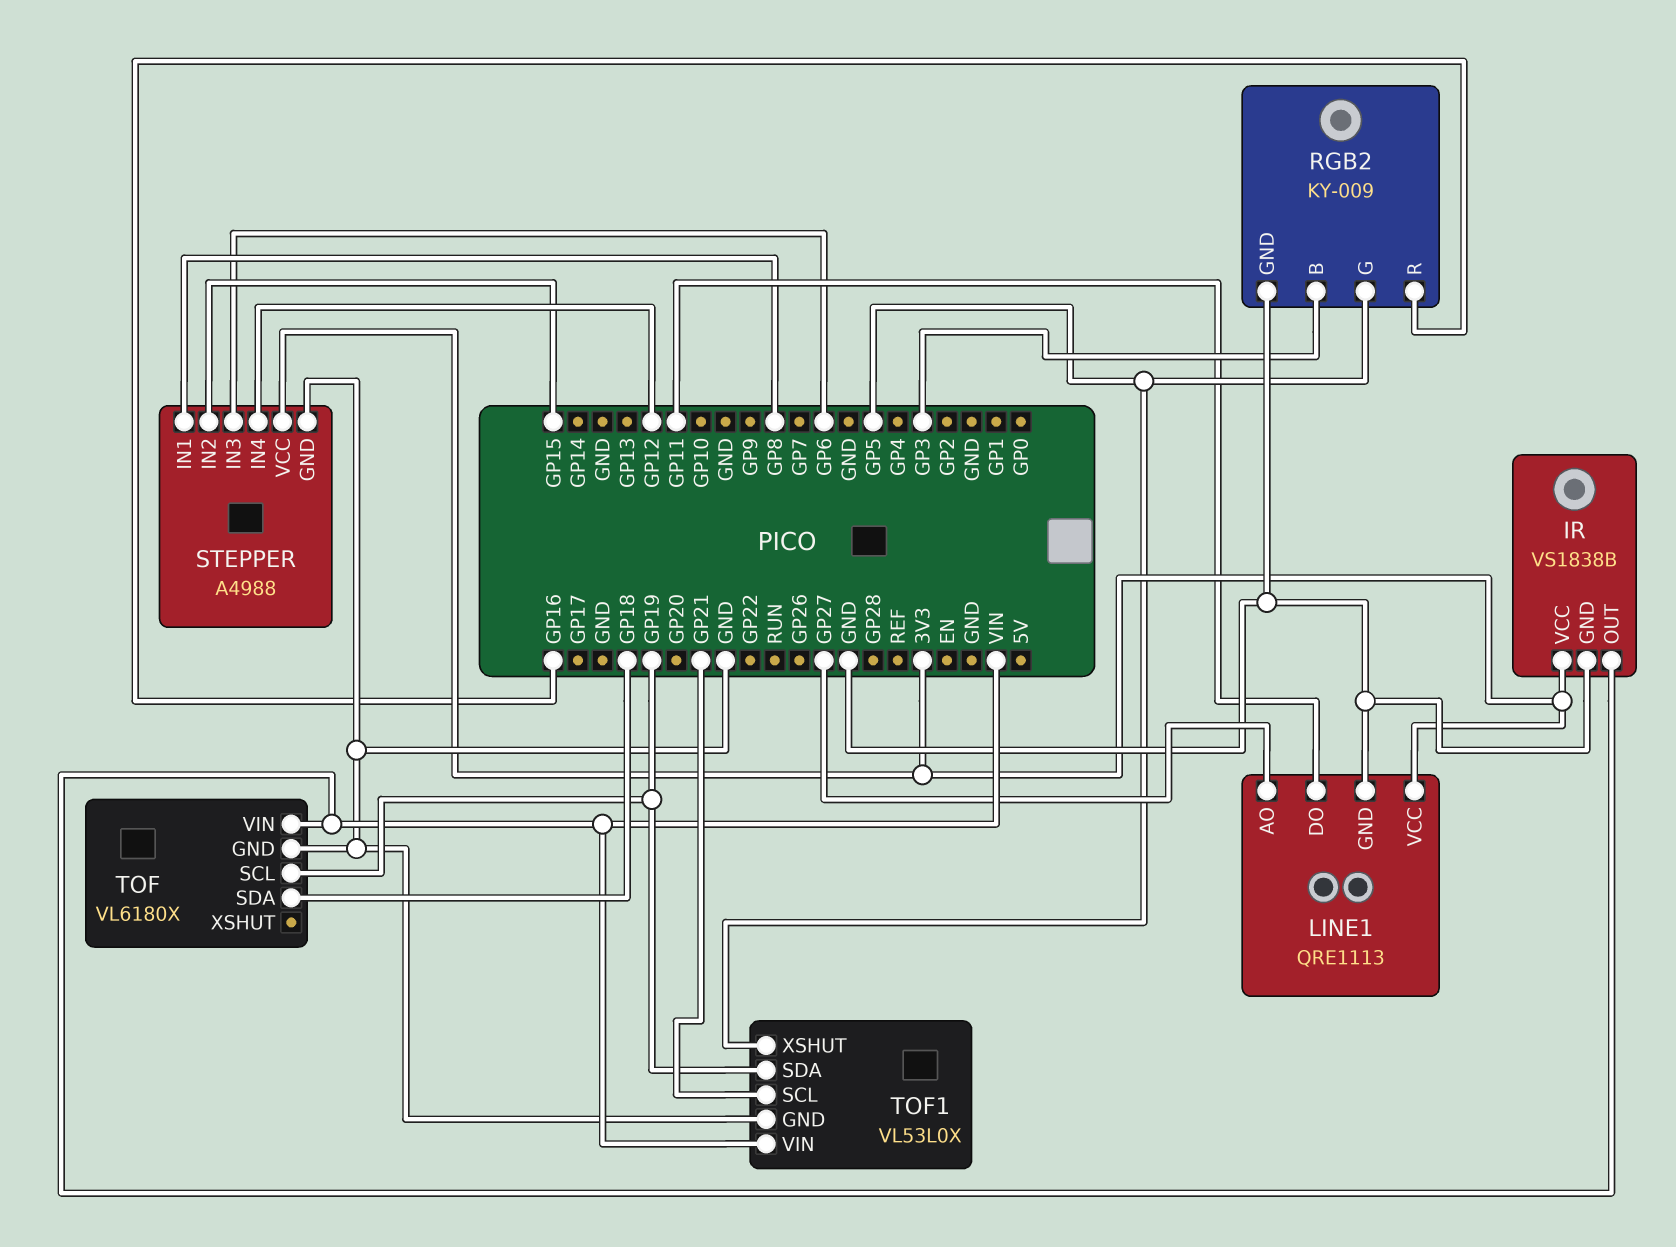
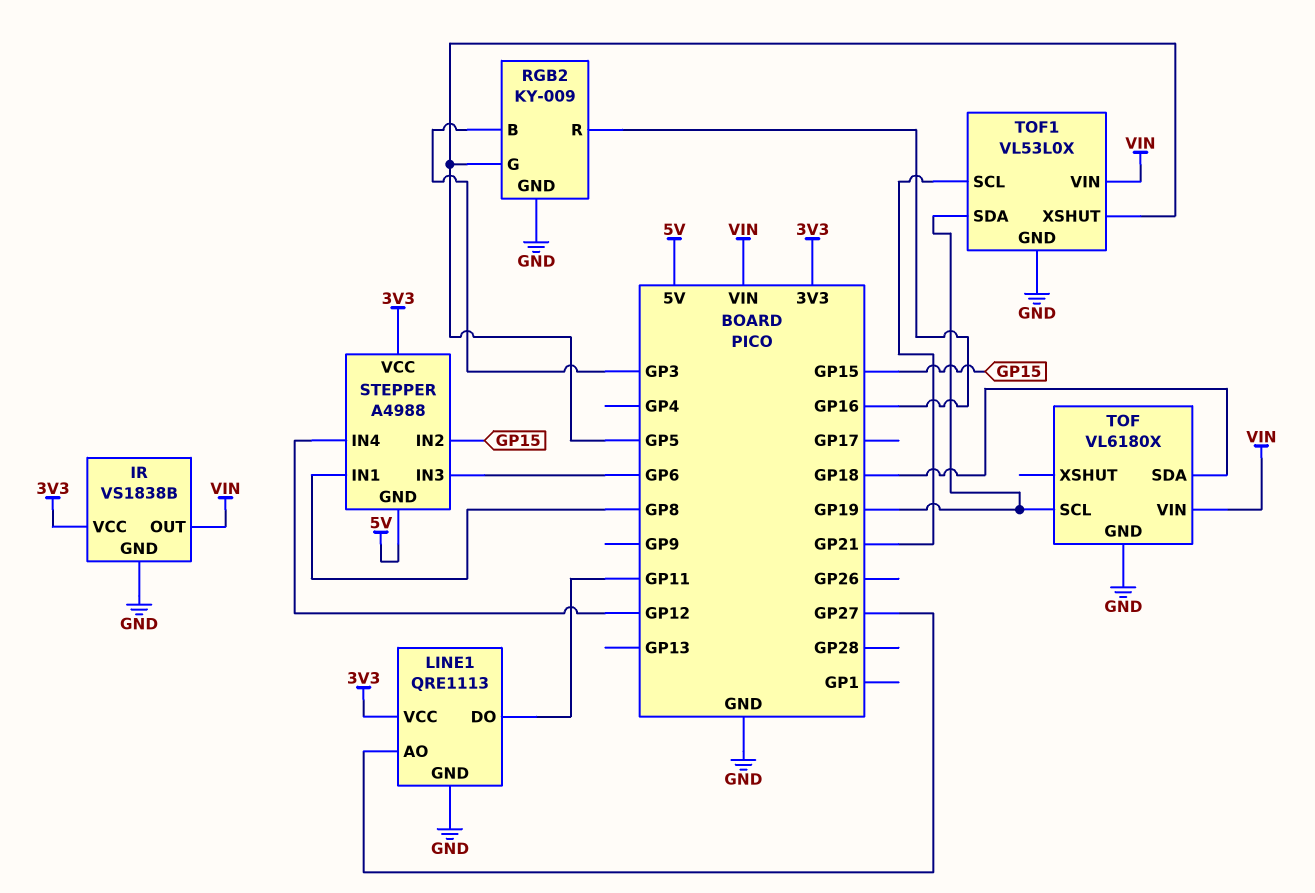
STEPPER pin GND: GND -> 5V

